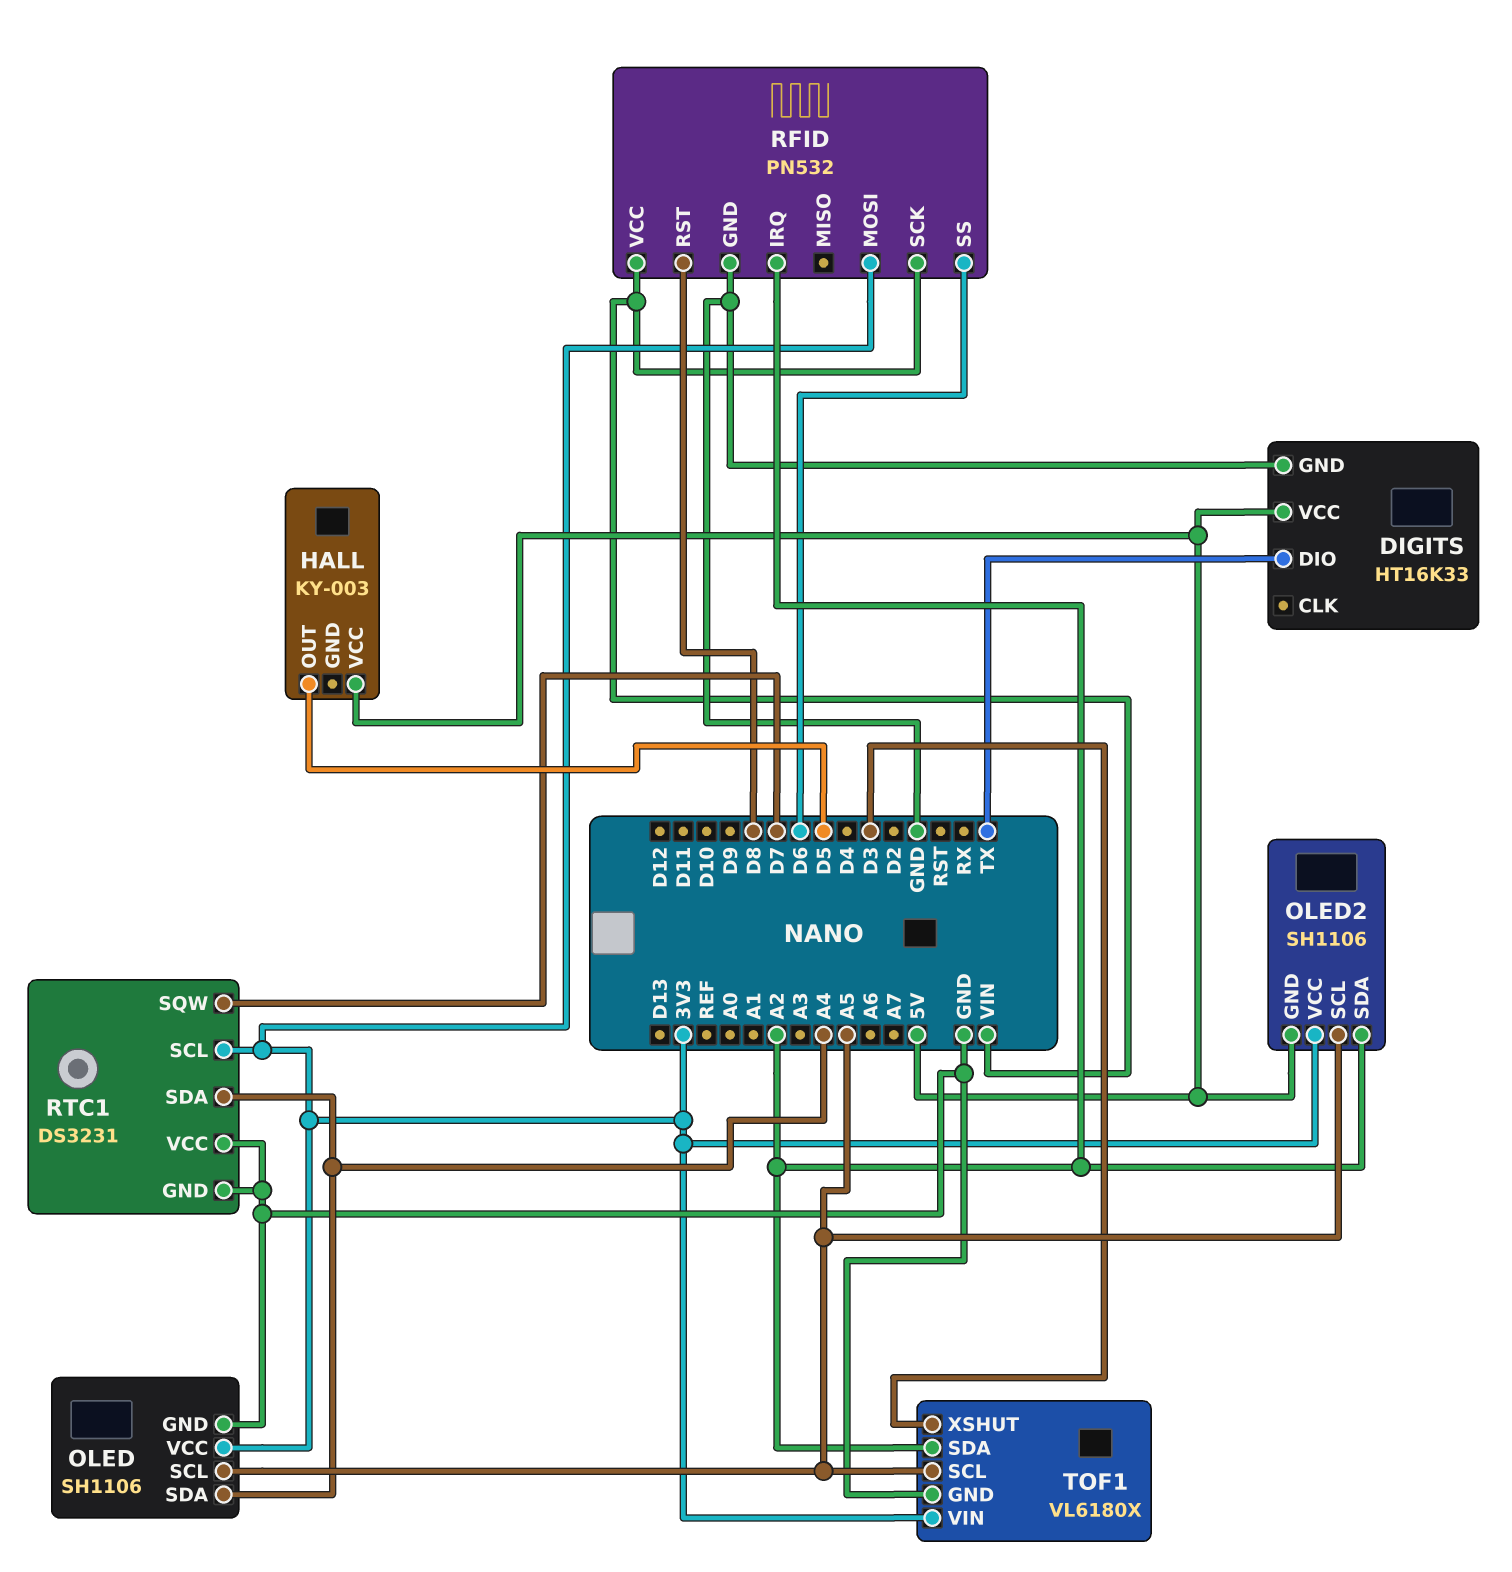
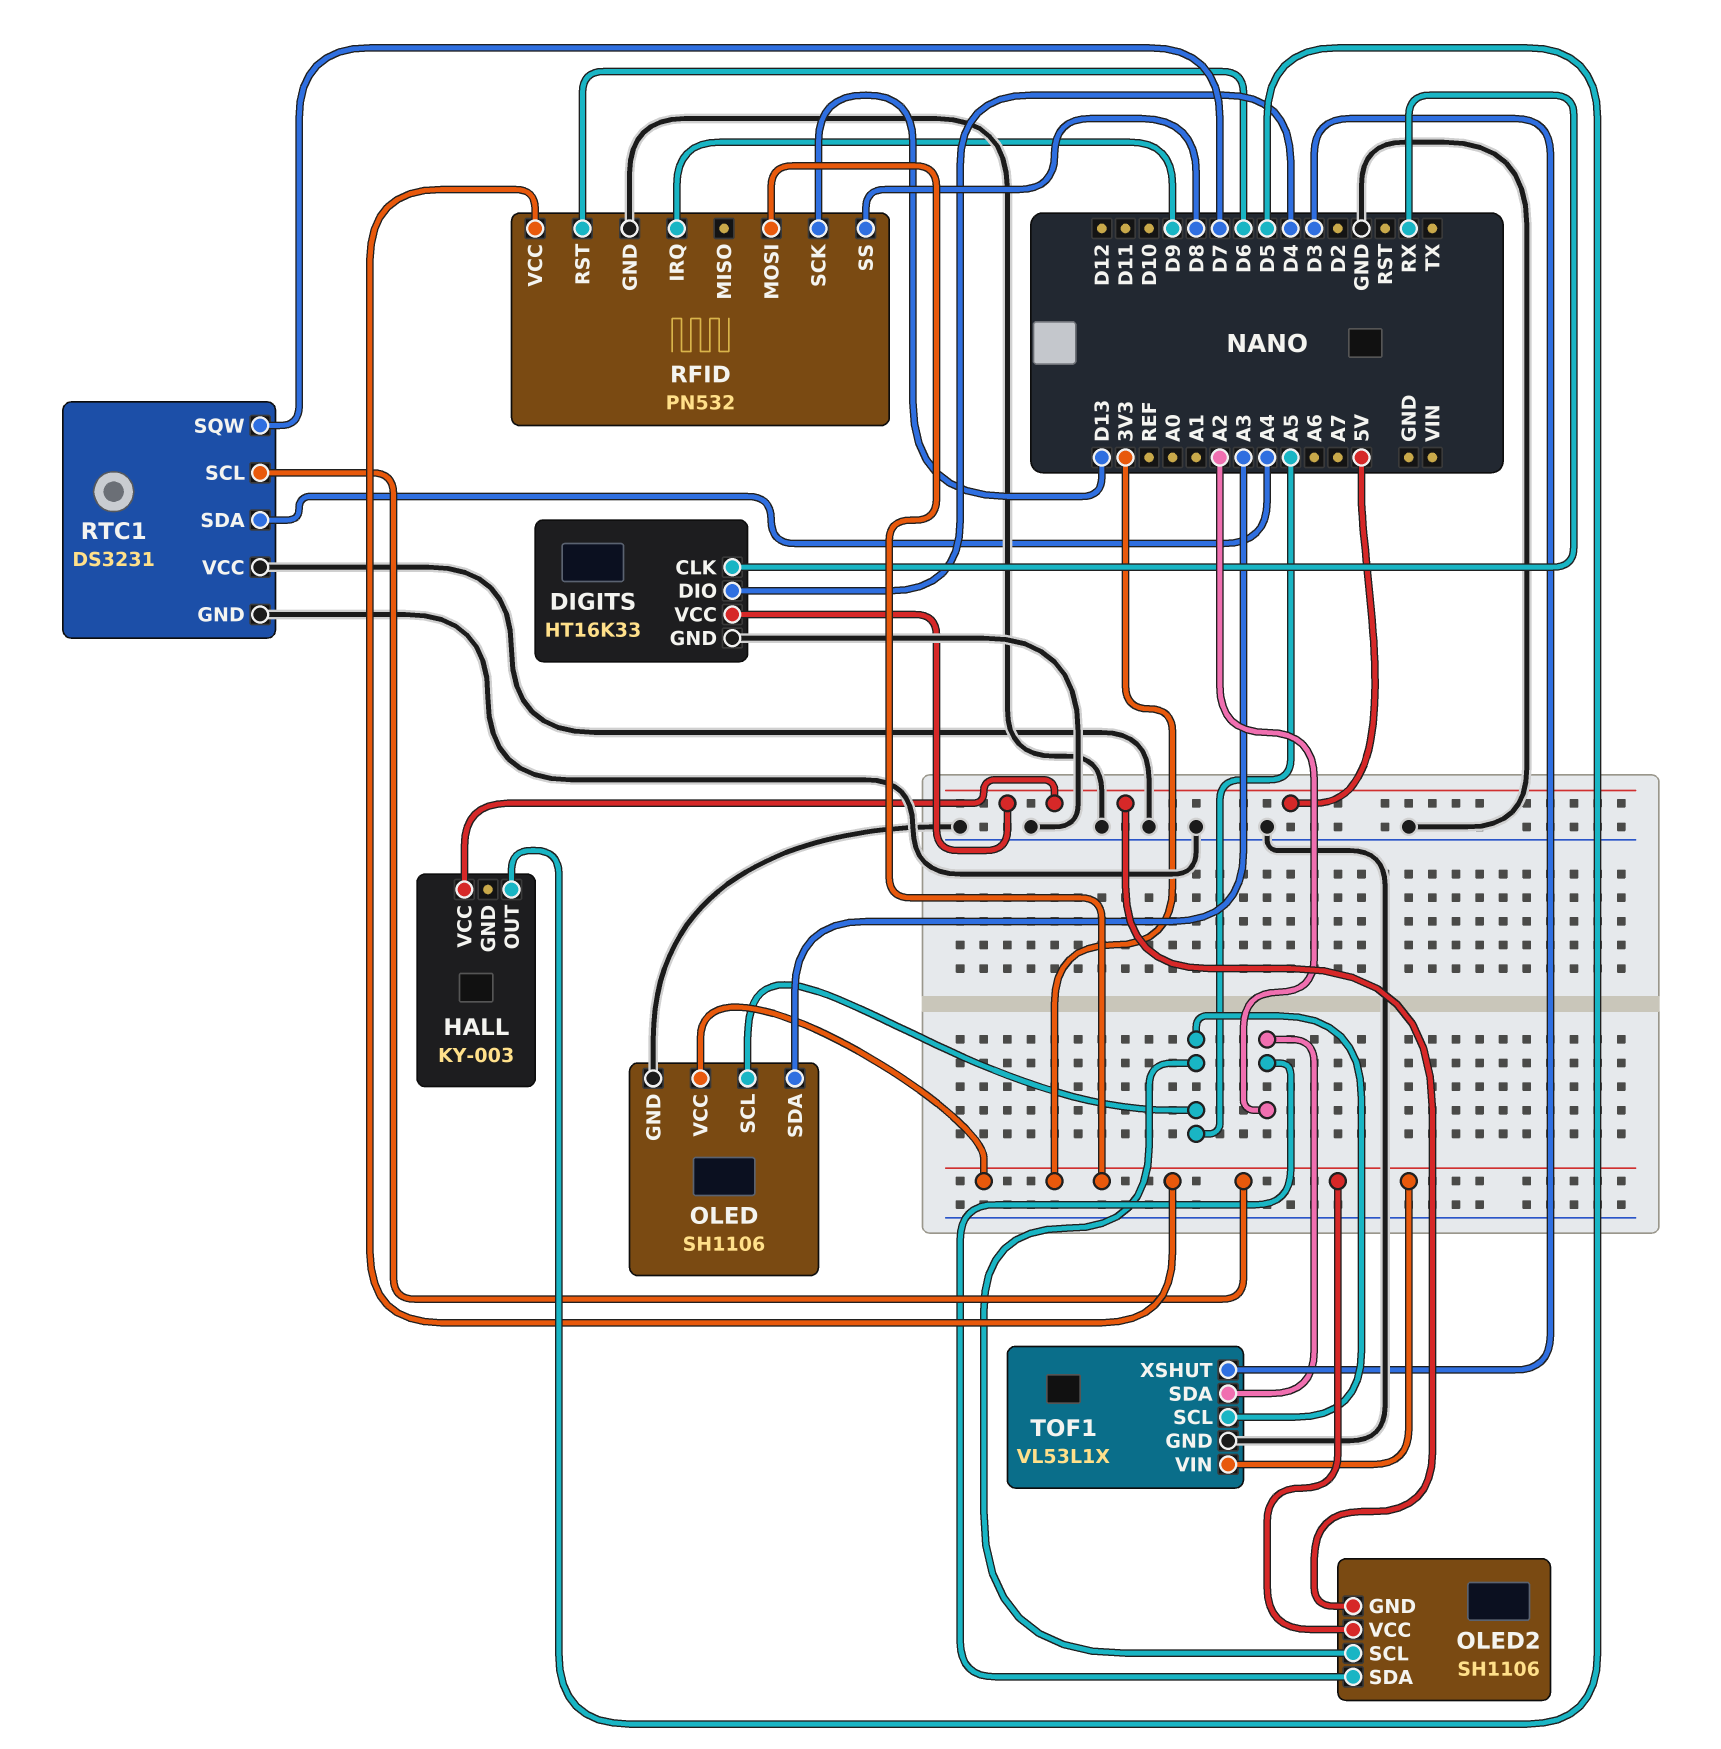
DIGITS pin CLK: none -> RX
DIGITS pin DIO: TX -> D4
OLED pin SDA: A4 -> A3
RFID pin IRQ: A2 -> D9
RFID pin RST: D8 -> D6
RFID pin SCK: VIN -> D13
RFID pin SS: D6 -> D8
RFID pin VCC: VIN -> 3V3
TOF1: VL6180X -> VL53L1X

